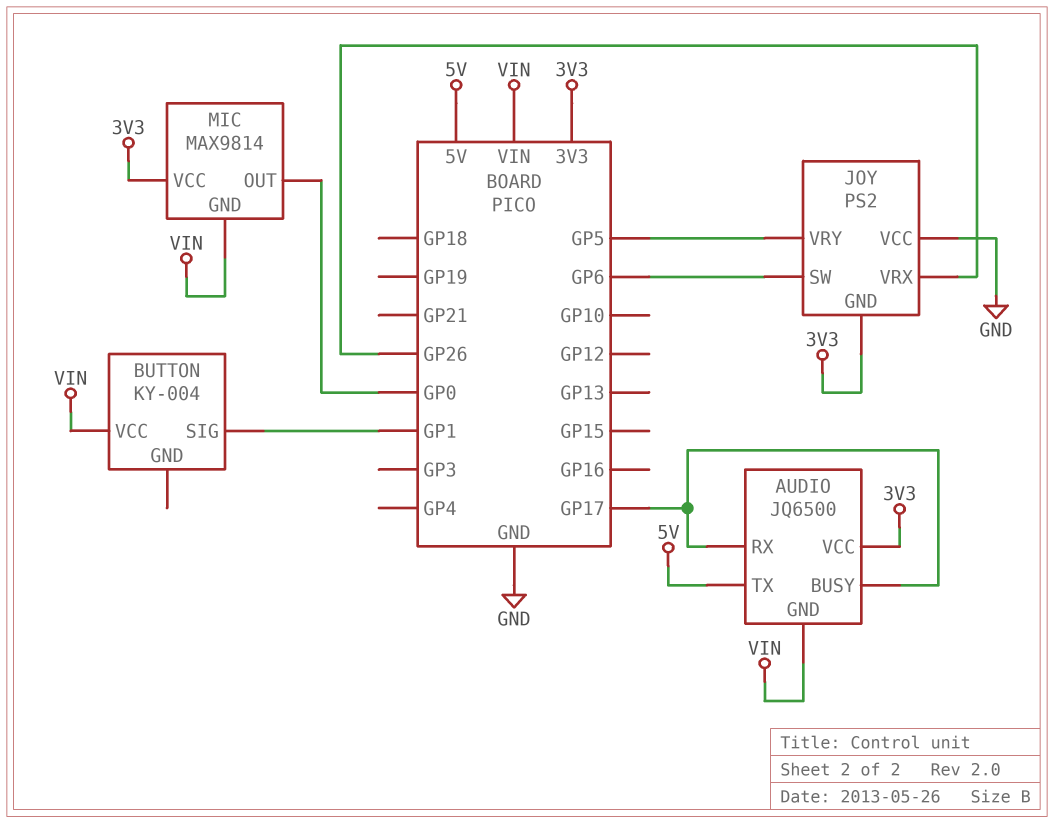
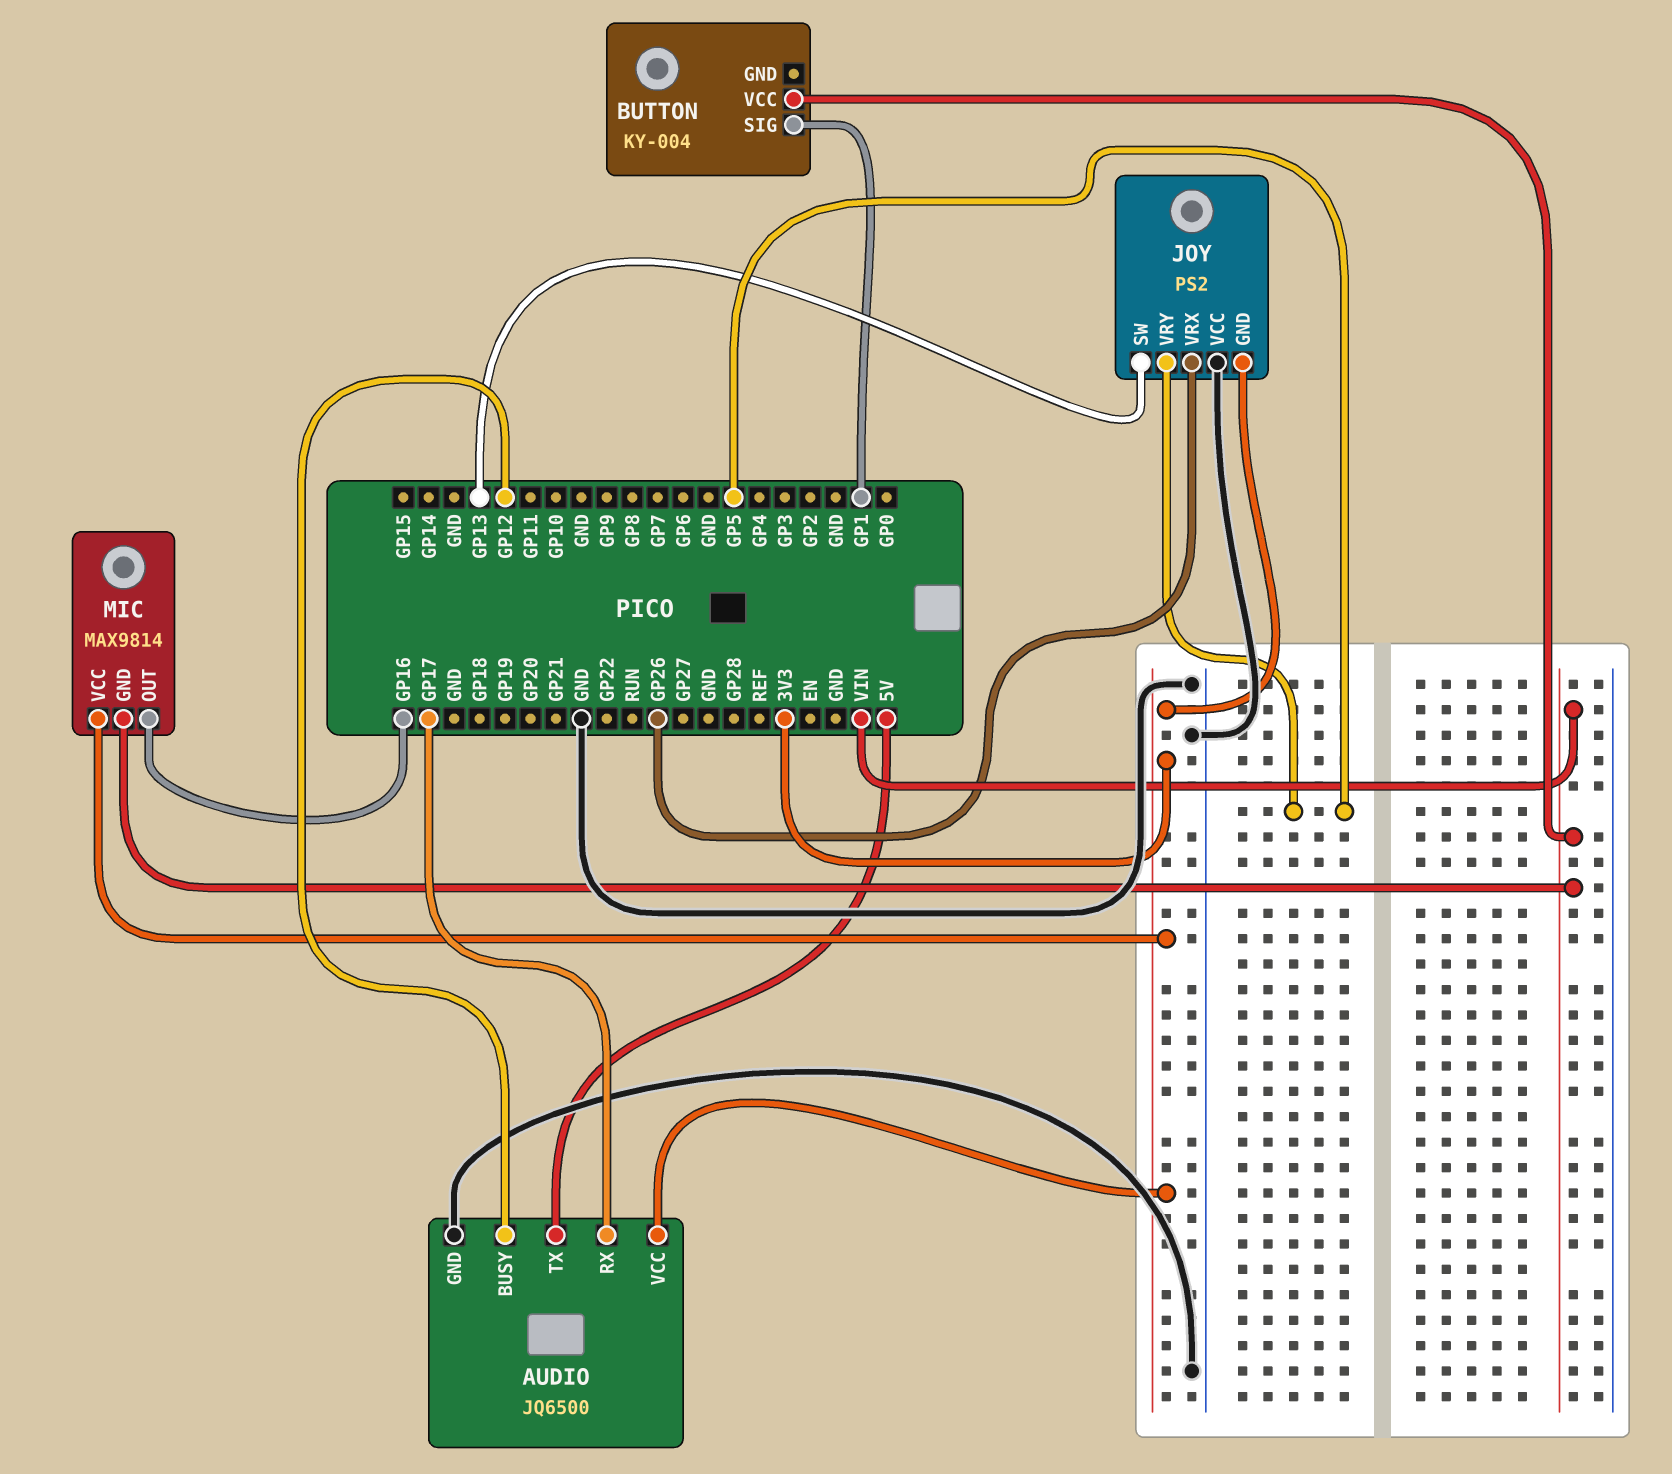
AUDIO pin BUSY: GP17 -> GP12
AUDIO pin GND: VIN -> GND
JOY pin SW: GP6 -> GP13
MIC pin OUT: GP0 -> GP16

